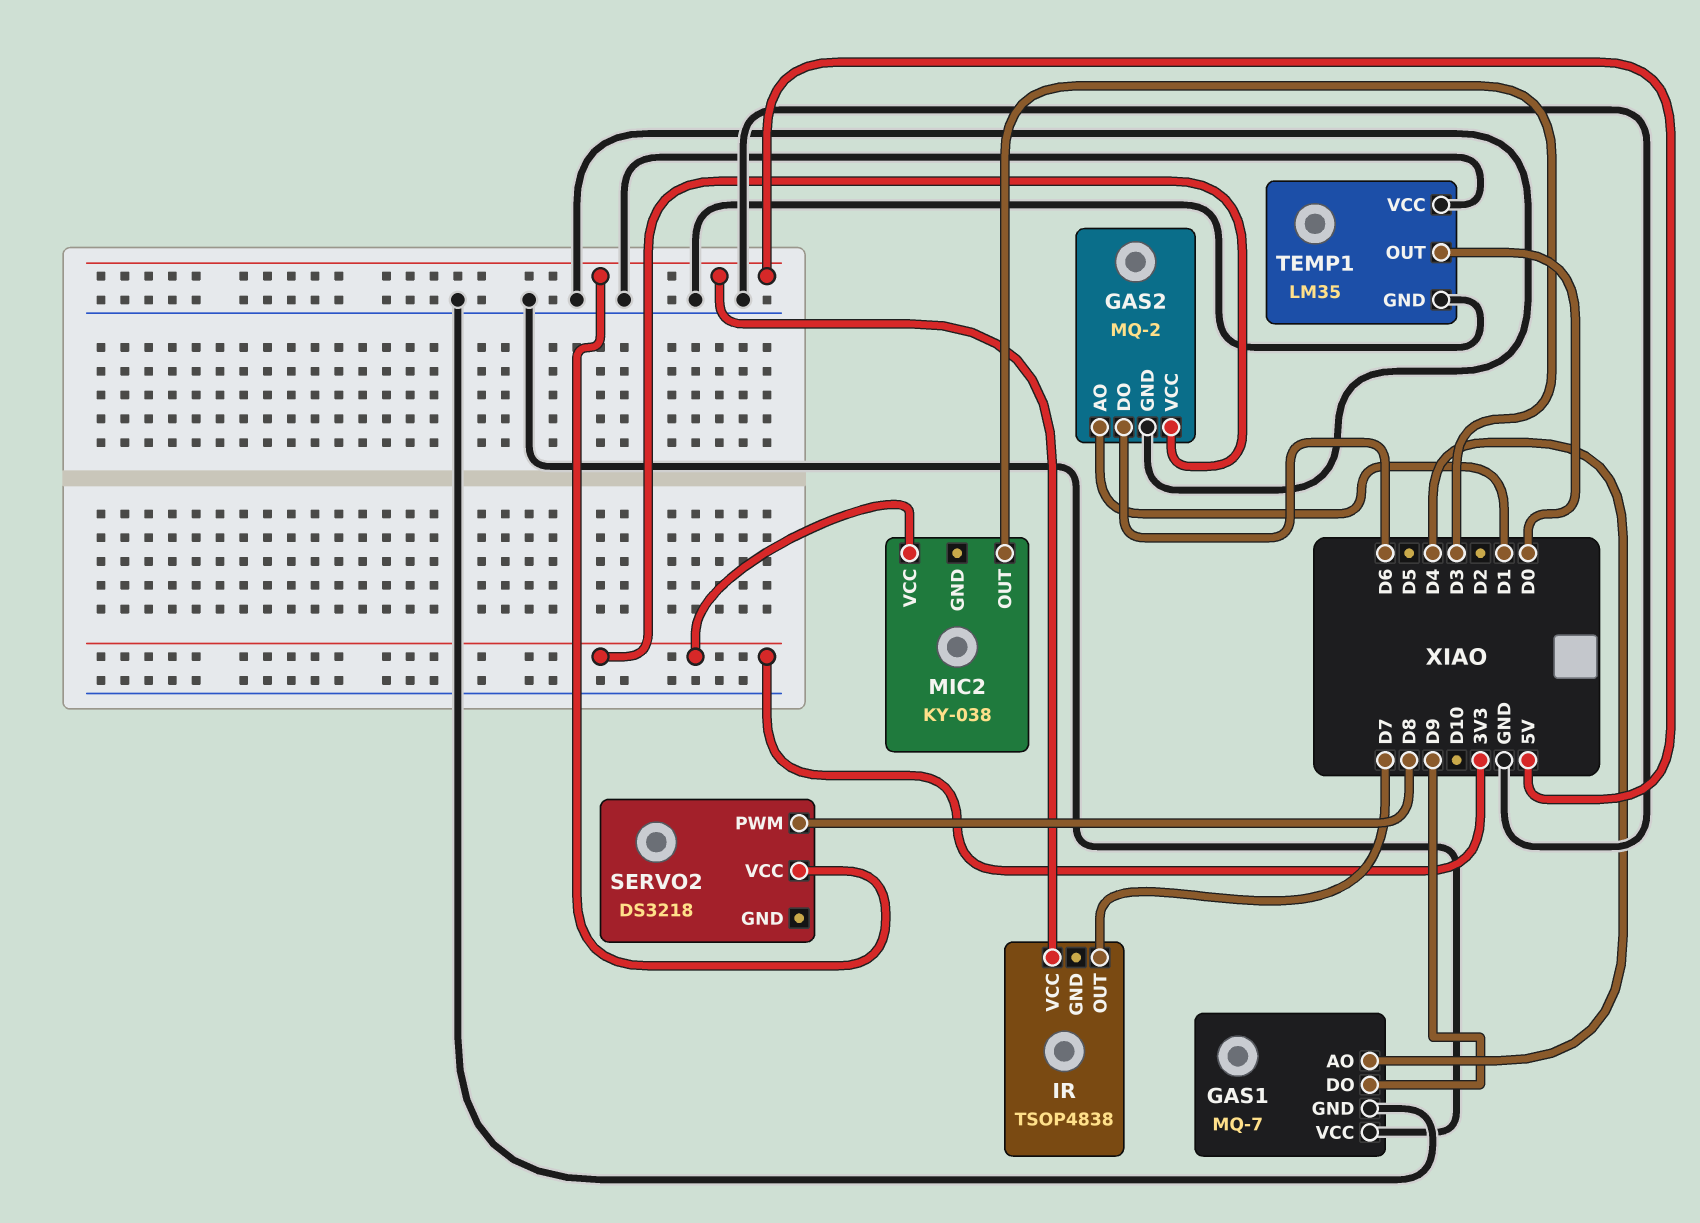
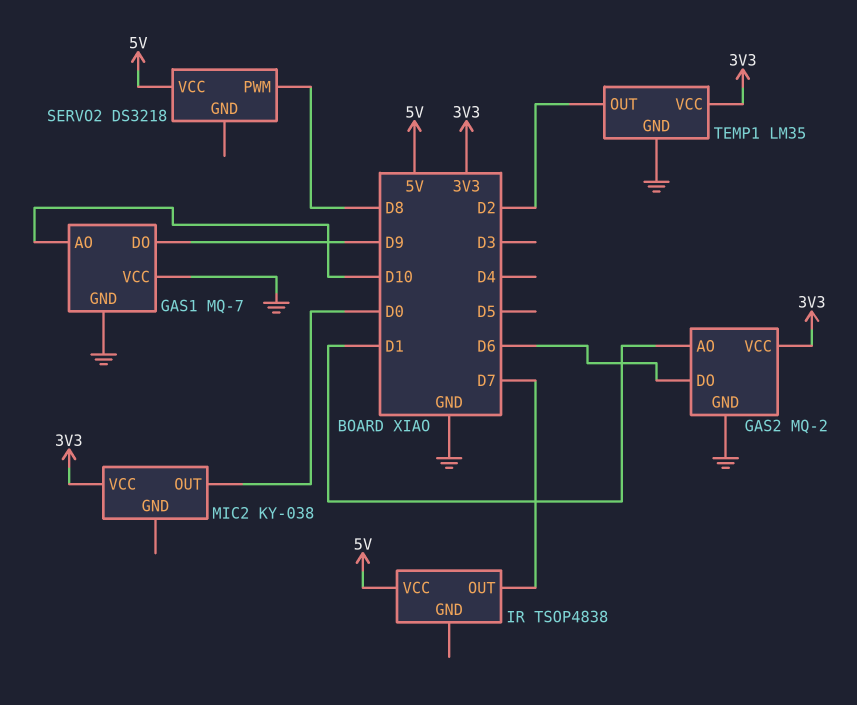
GAS1 pin AO: D4 -> D10
MIC2 pin OUT: D3 -> D0
TEMP1 pin OUT: D0 -> D2
TEMP1 pin VCC: GND -> 3V3

